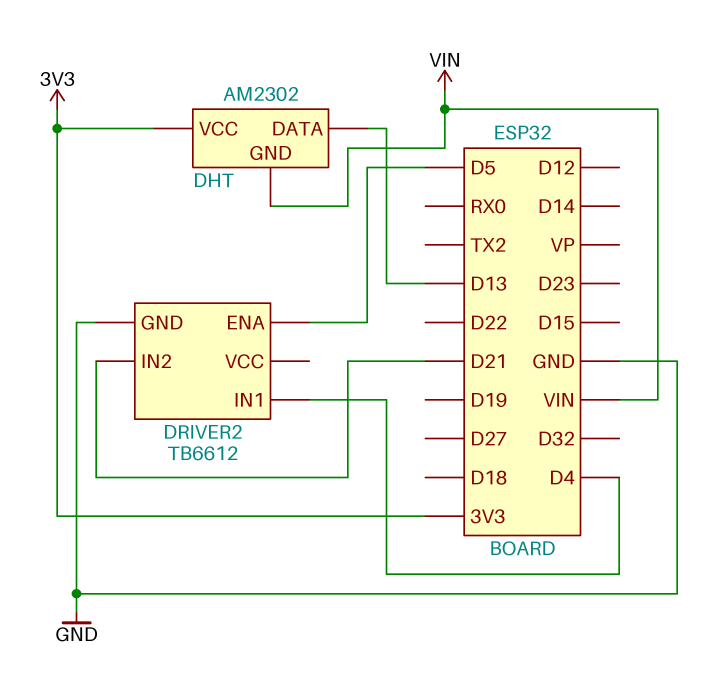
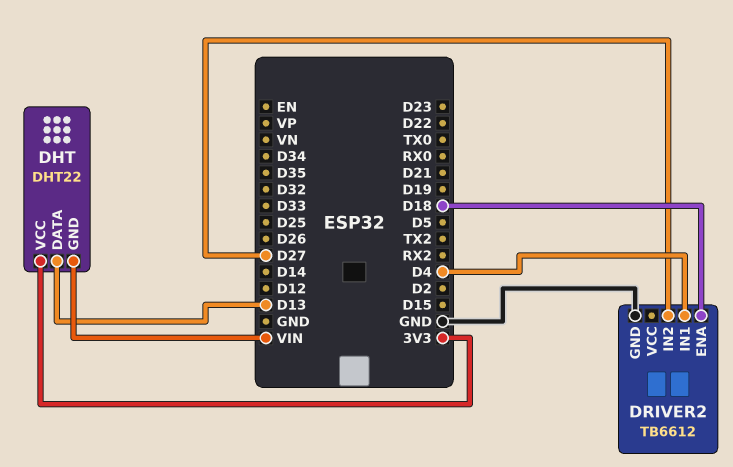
DHT: AM2302 -> DHT22
DRIVER2 pin ENA: D5 -> D18
DRIVER2 pin IN2: D21 -> D27

